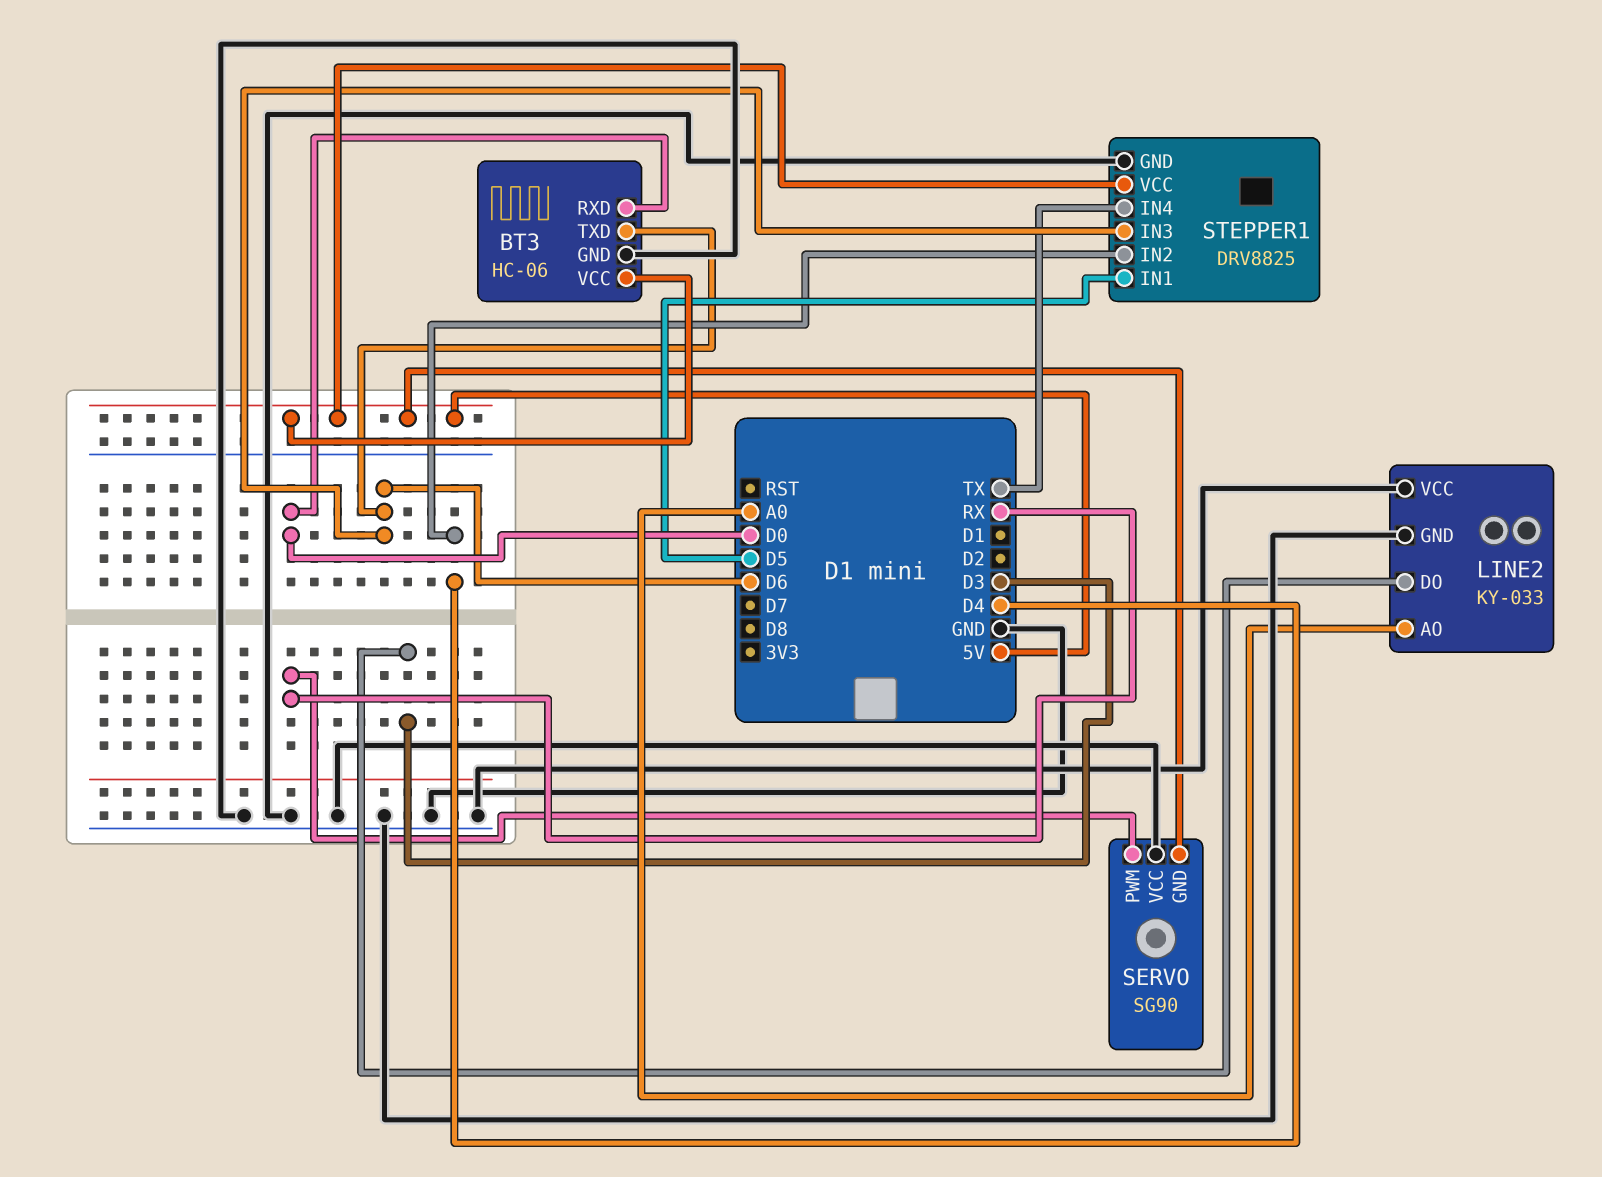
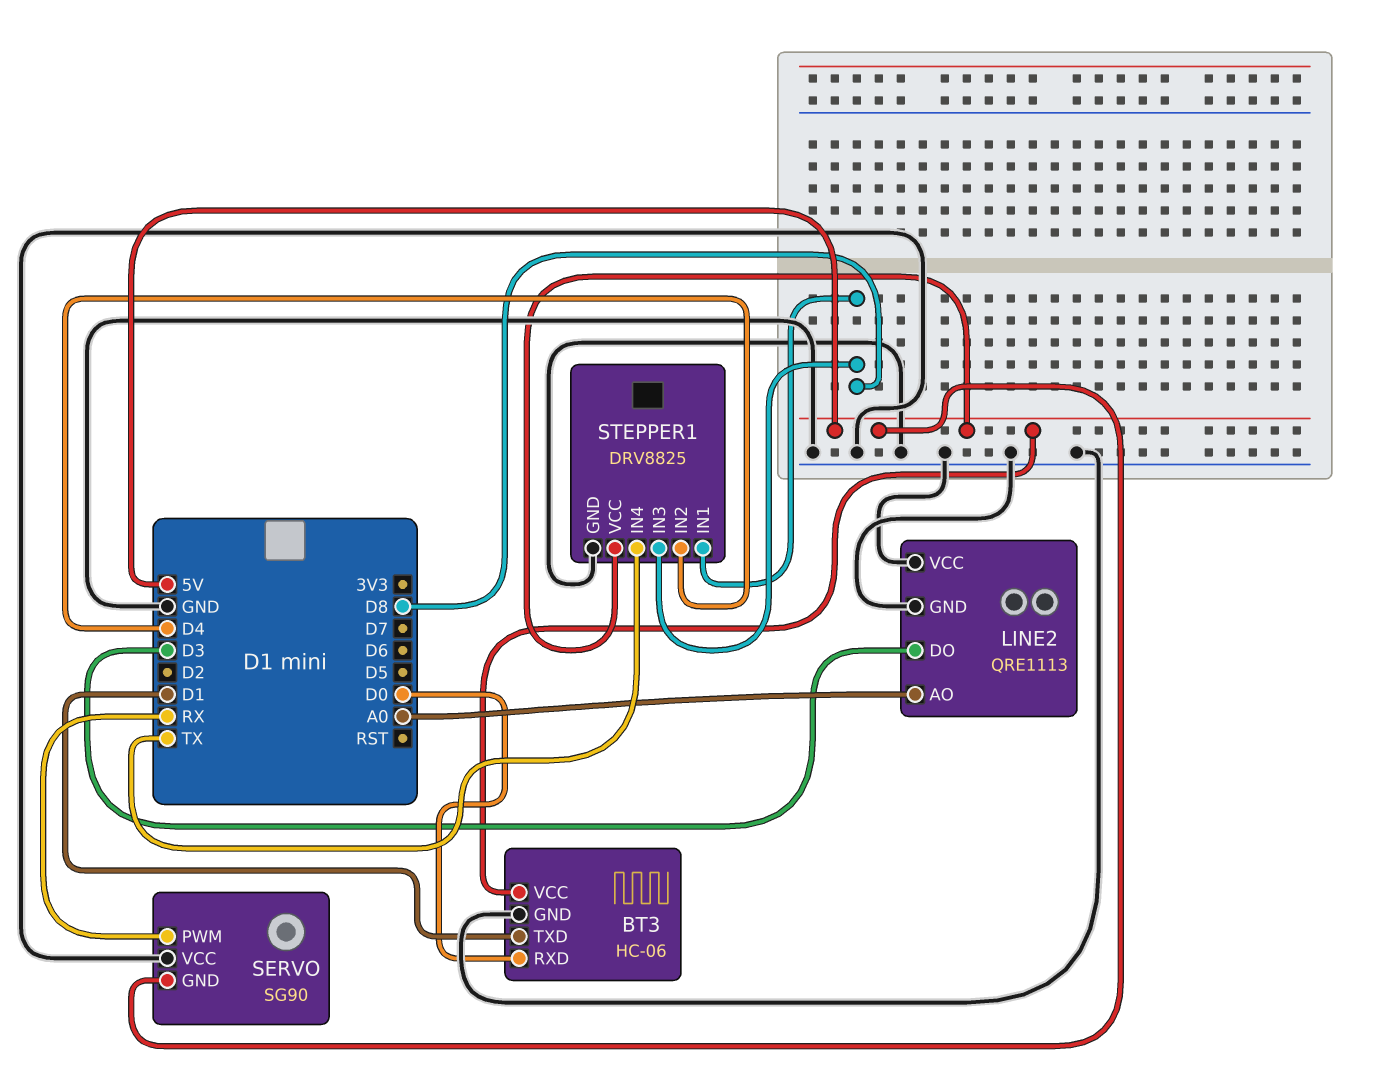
BT3 pin TXD: D6 -> D1
LINE2: KY-033 -> QRE1113
STEPPER1 pin IN1: D5 -> D8
STEPPER1 pin IN3: D6 -> D8

